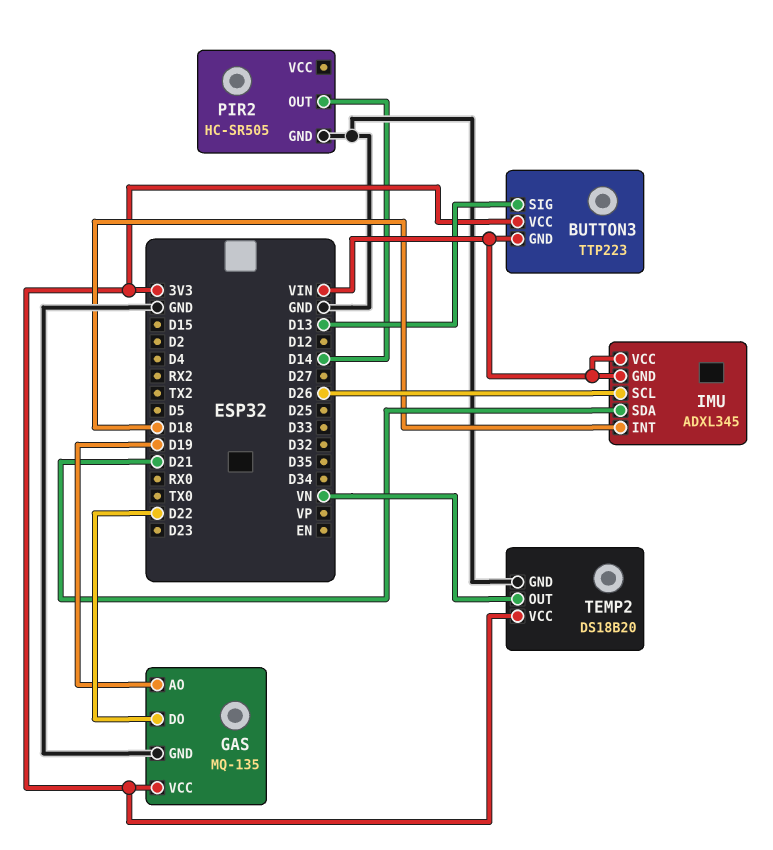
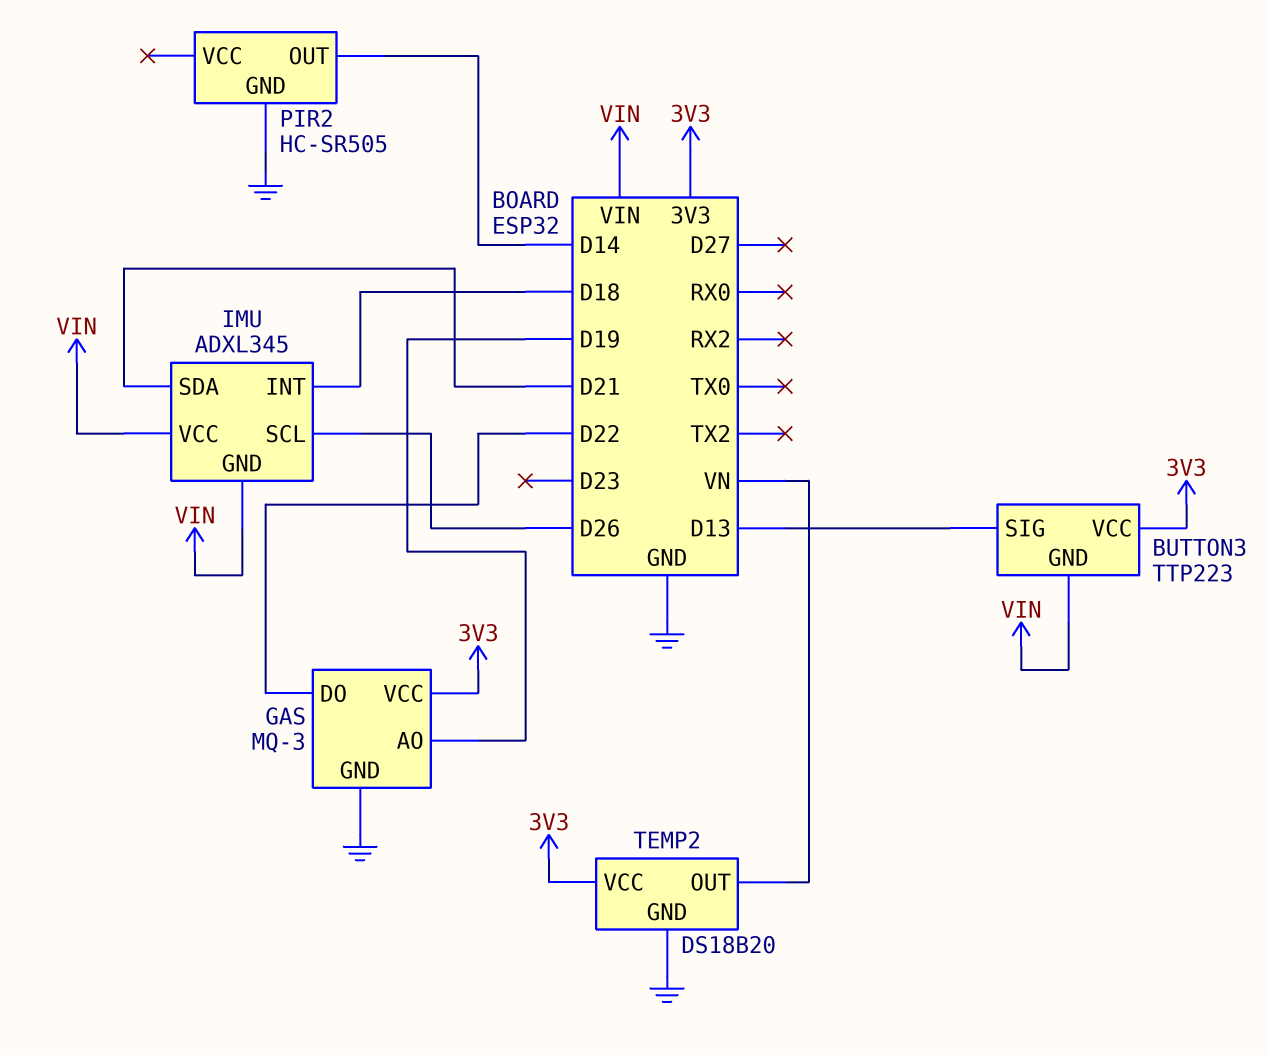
GAS: MQ-135 -> MQ-3

